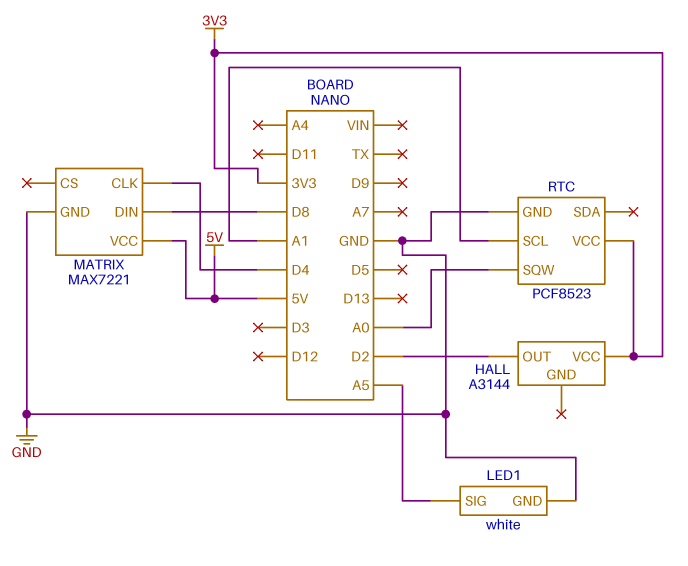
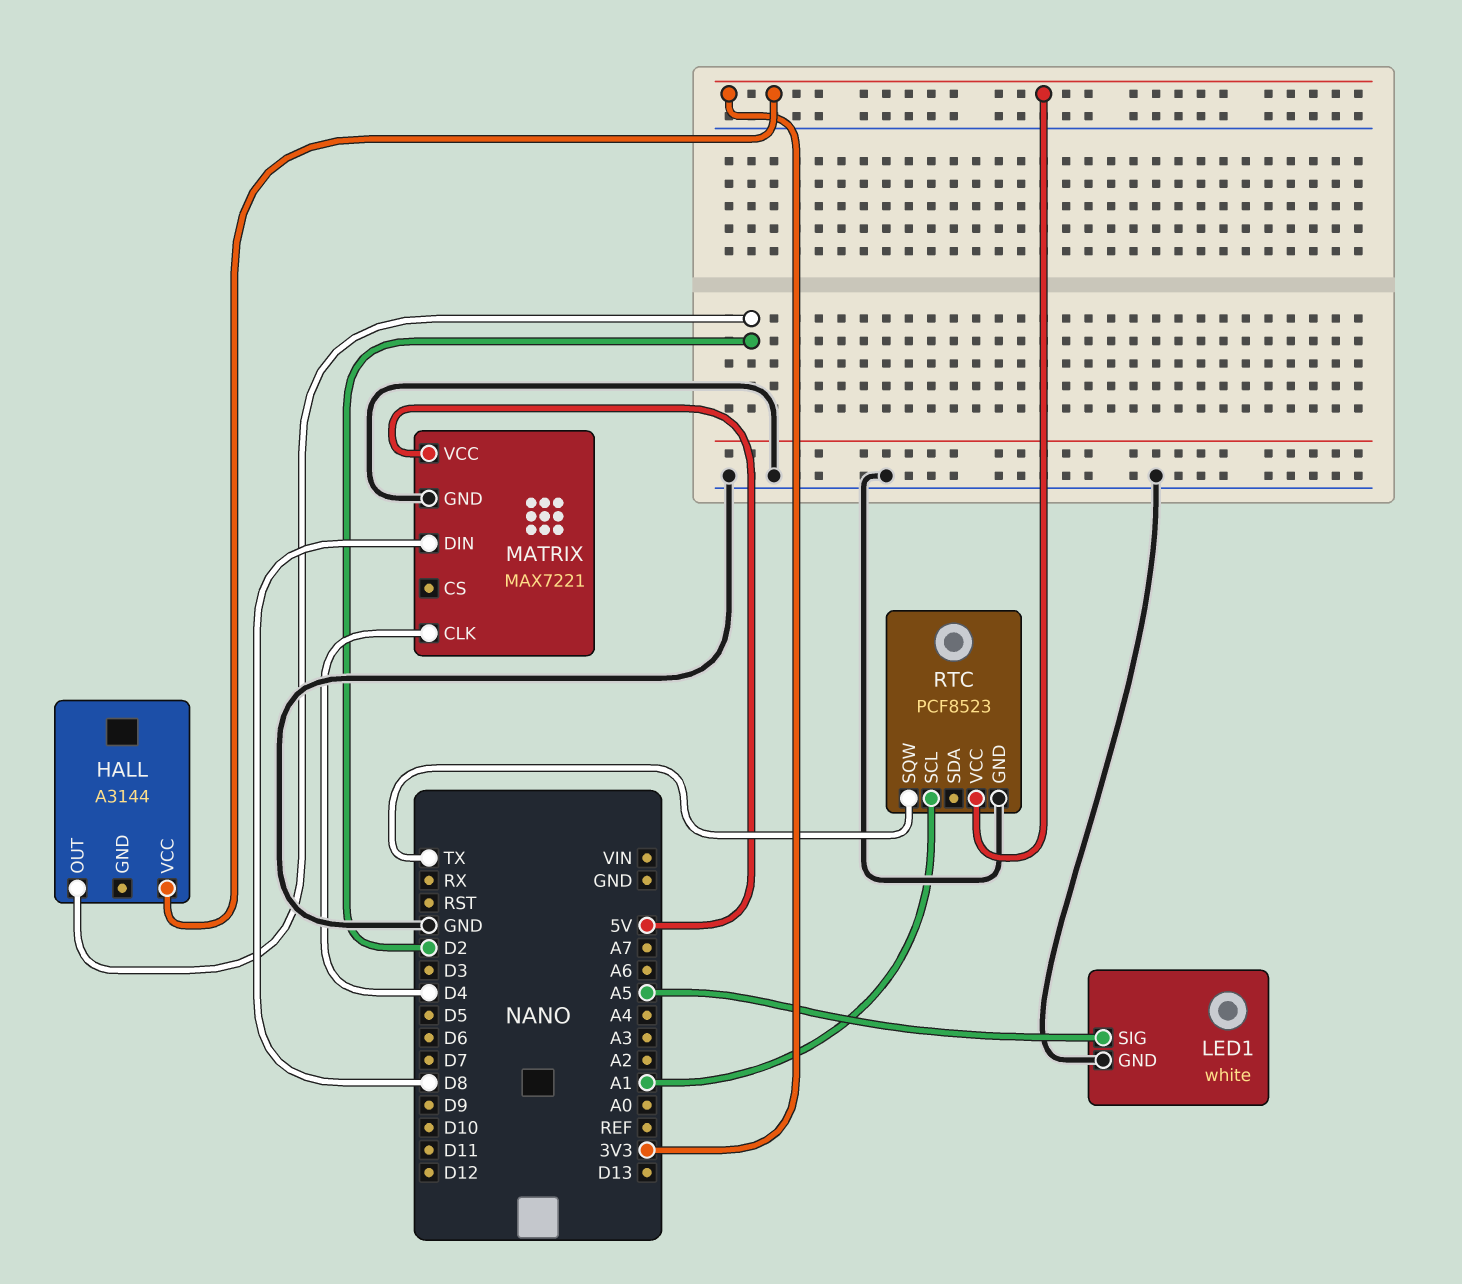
RTC pin SQW: A0 -> TX

